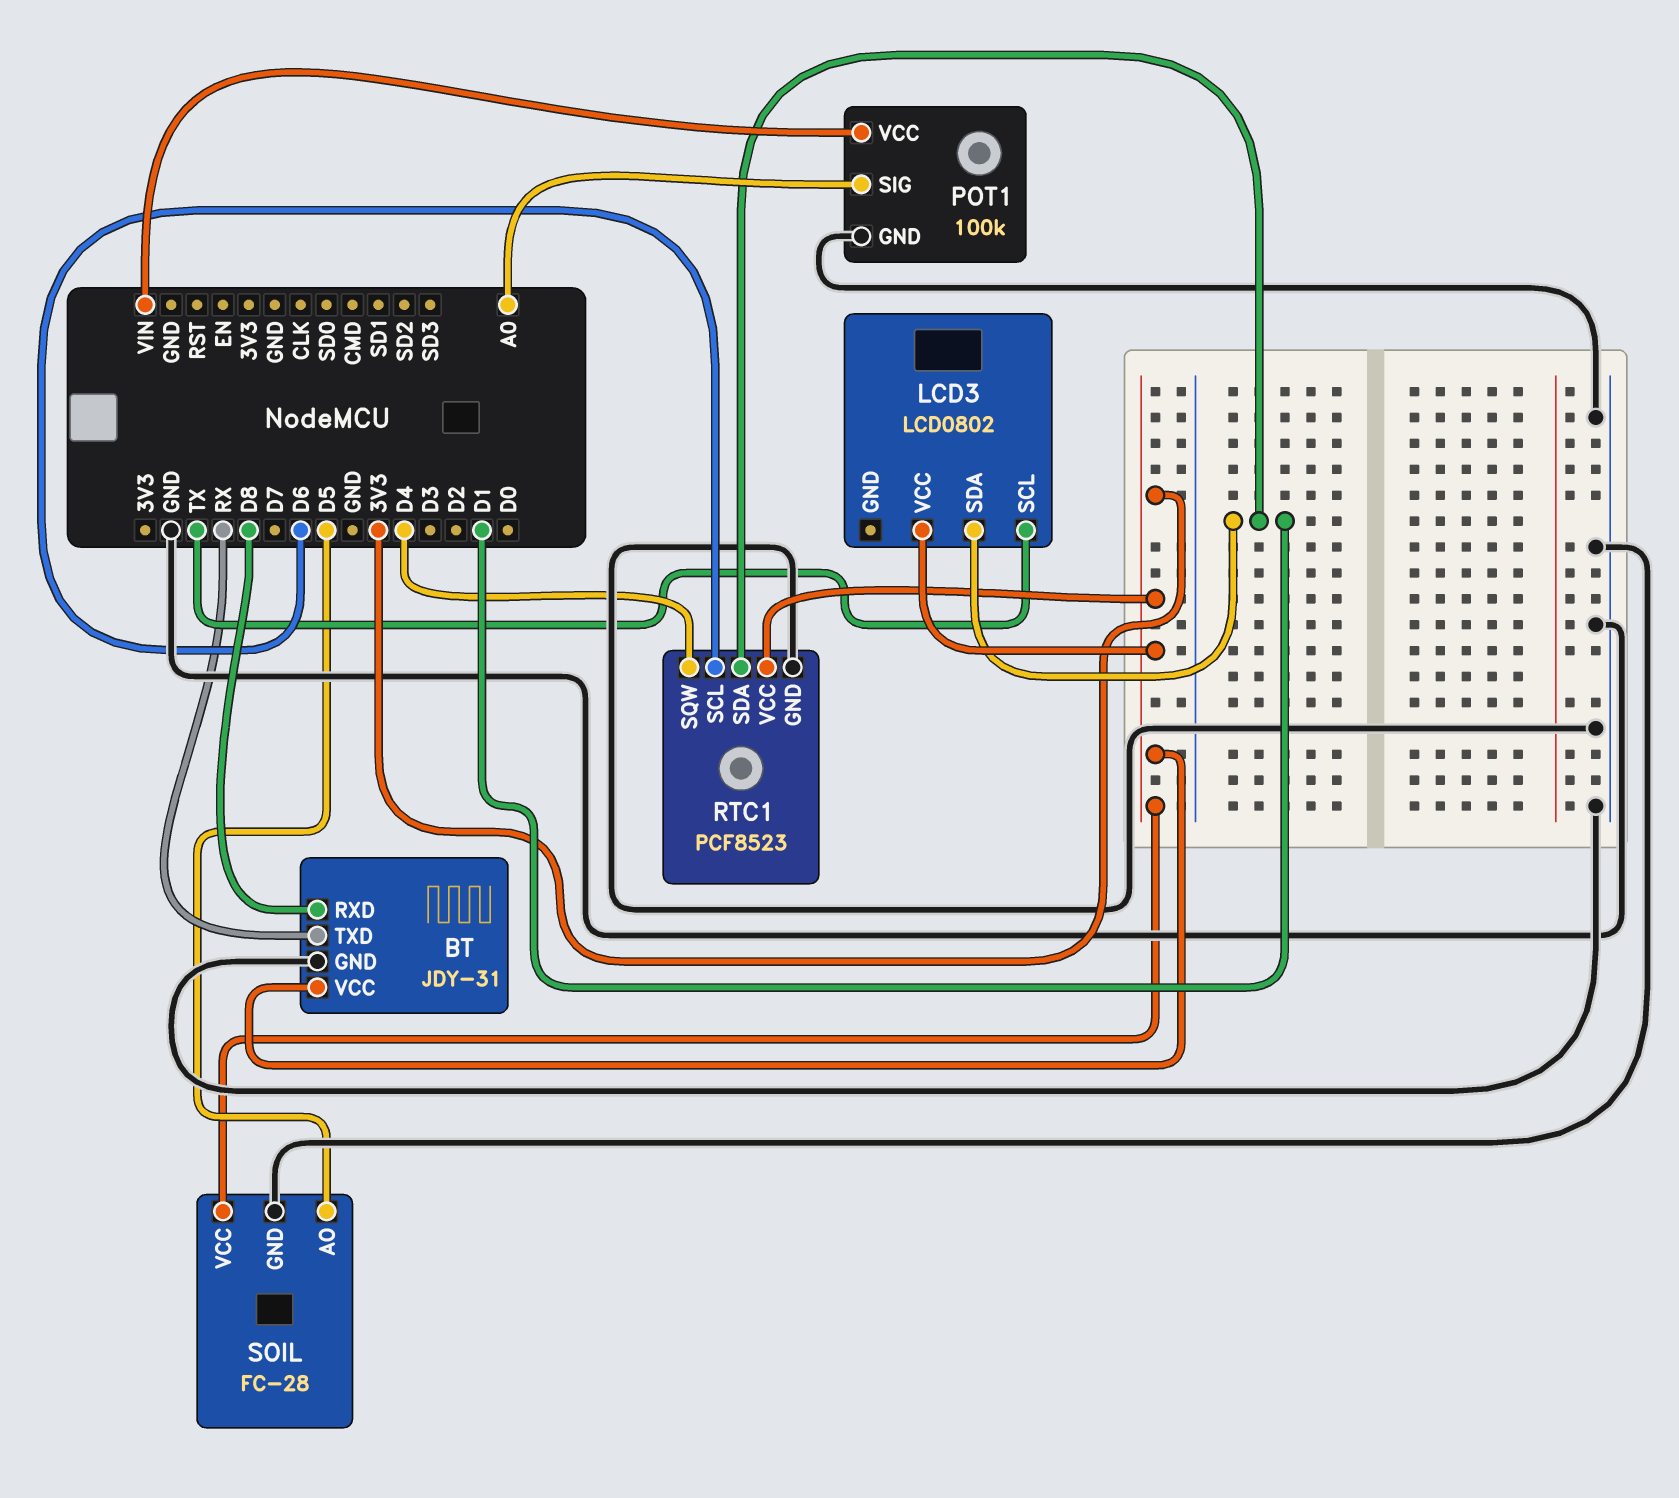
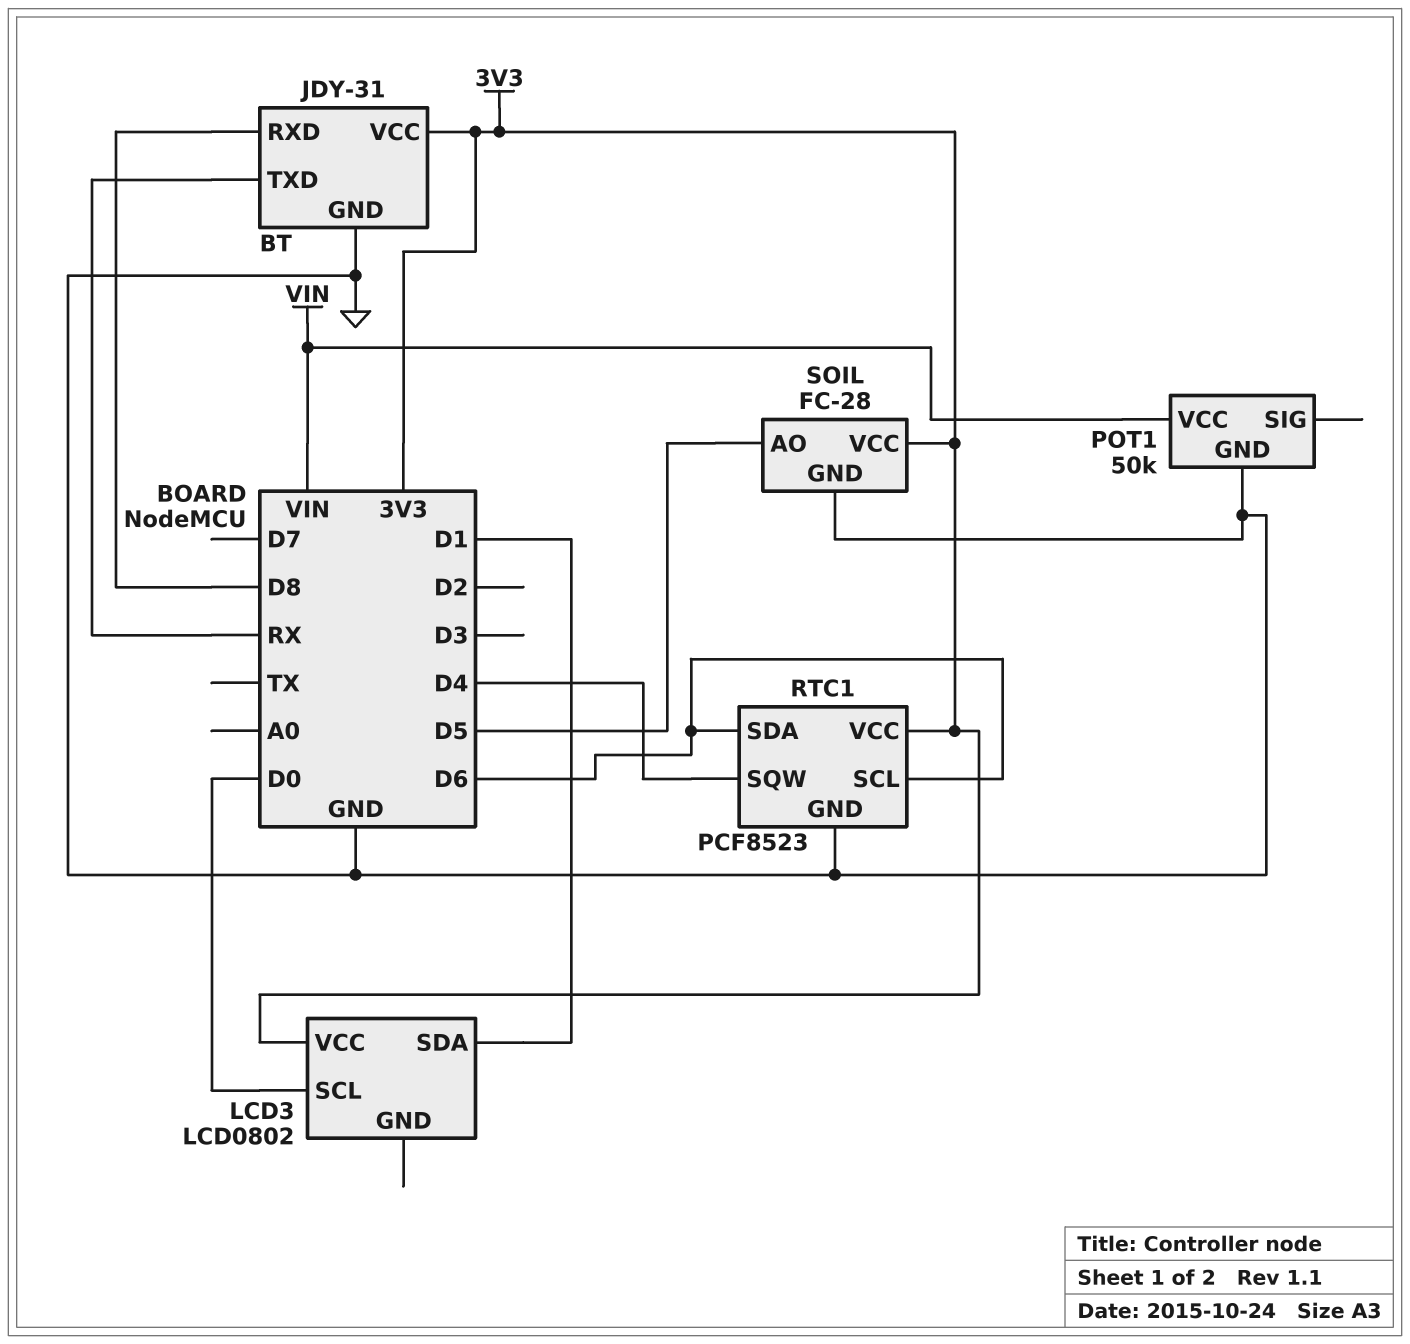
LCD3 pin SCL: TX -> D0
POT1: 100k -> 50k
POT1 pin SIG: A0 -> none
RTC1 pin SDA: D1 -> D6

